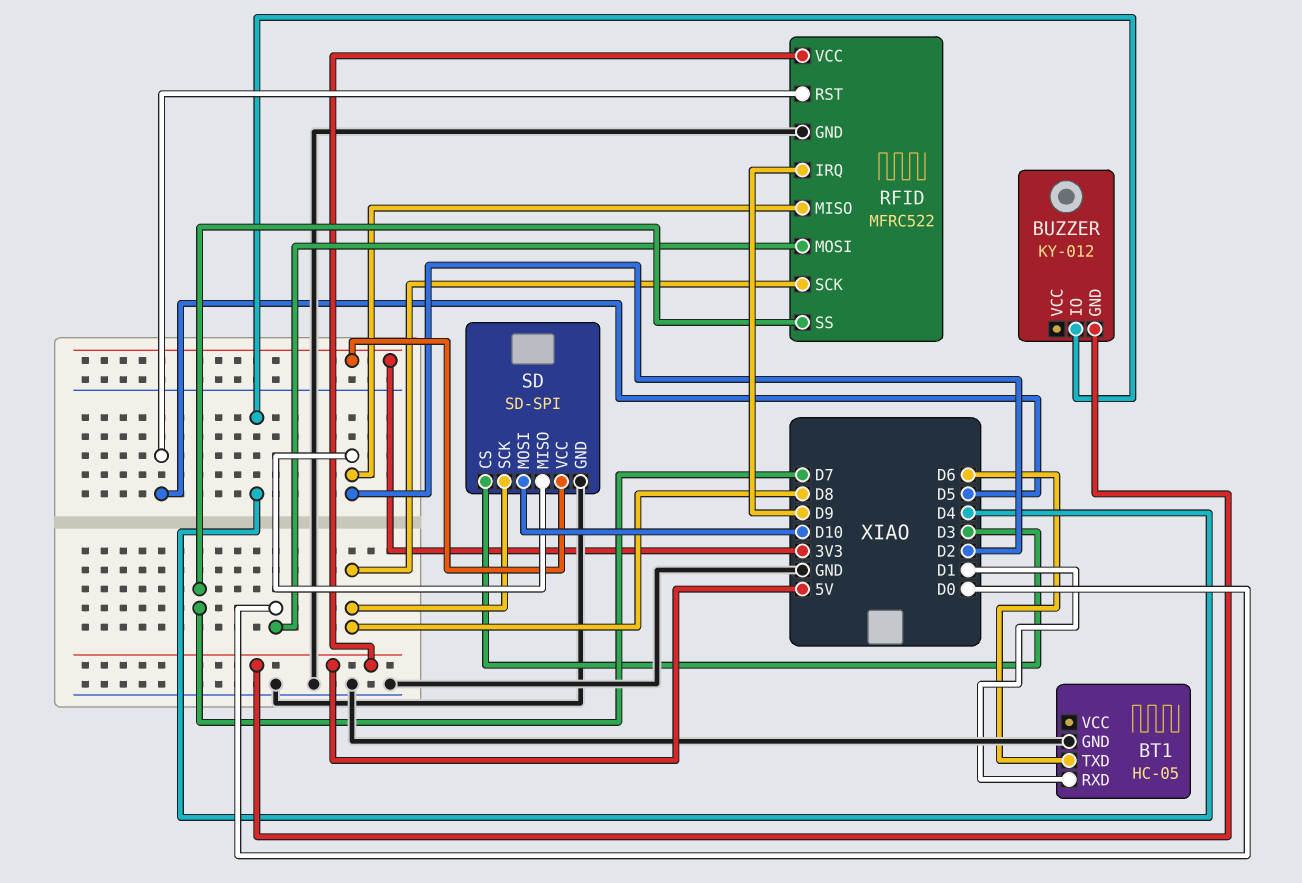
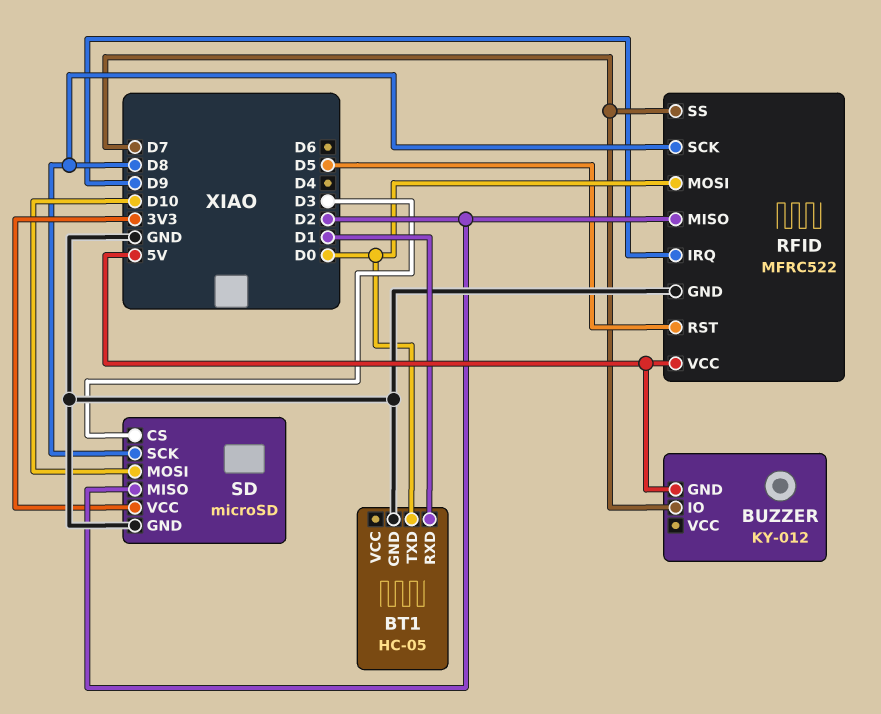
BT1 pin TXD: D6 -> D0
BUZZER pin IO: D4 -> D7
SD: SD-SPI -> microSD

